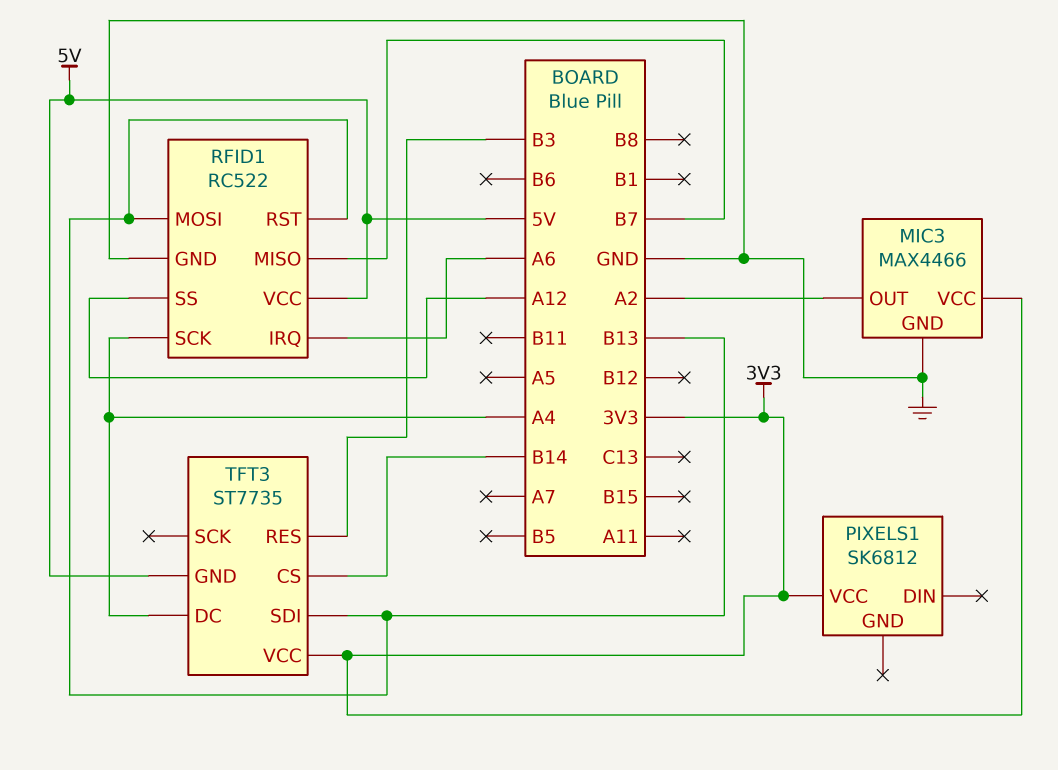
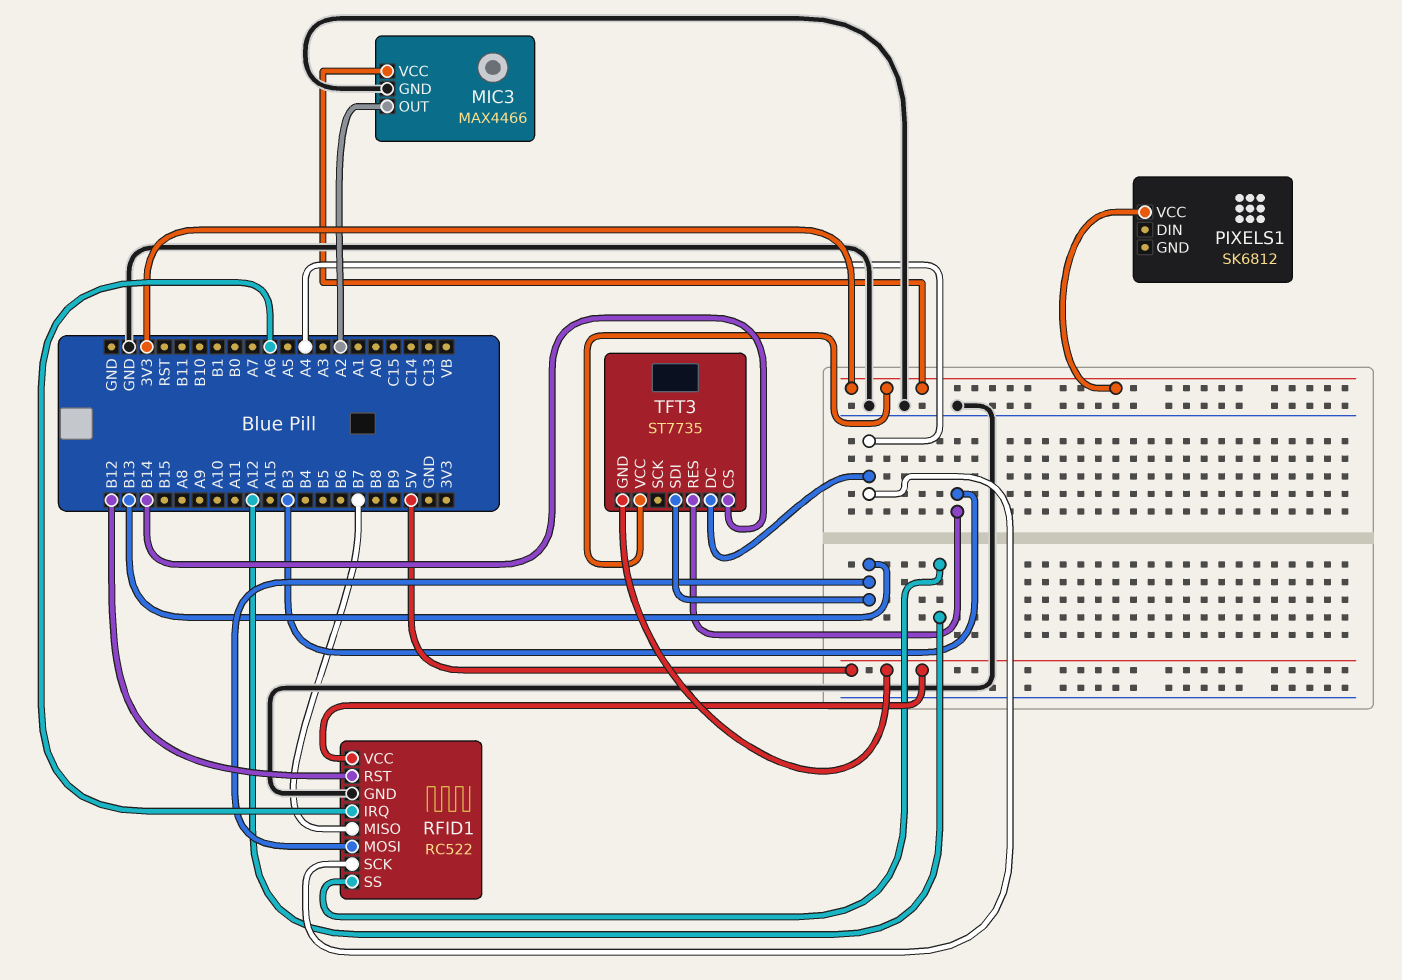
RFID1 pin RST: B13 -> B12

